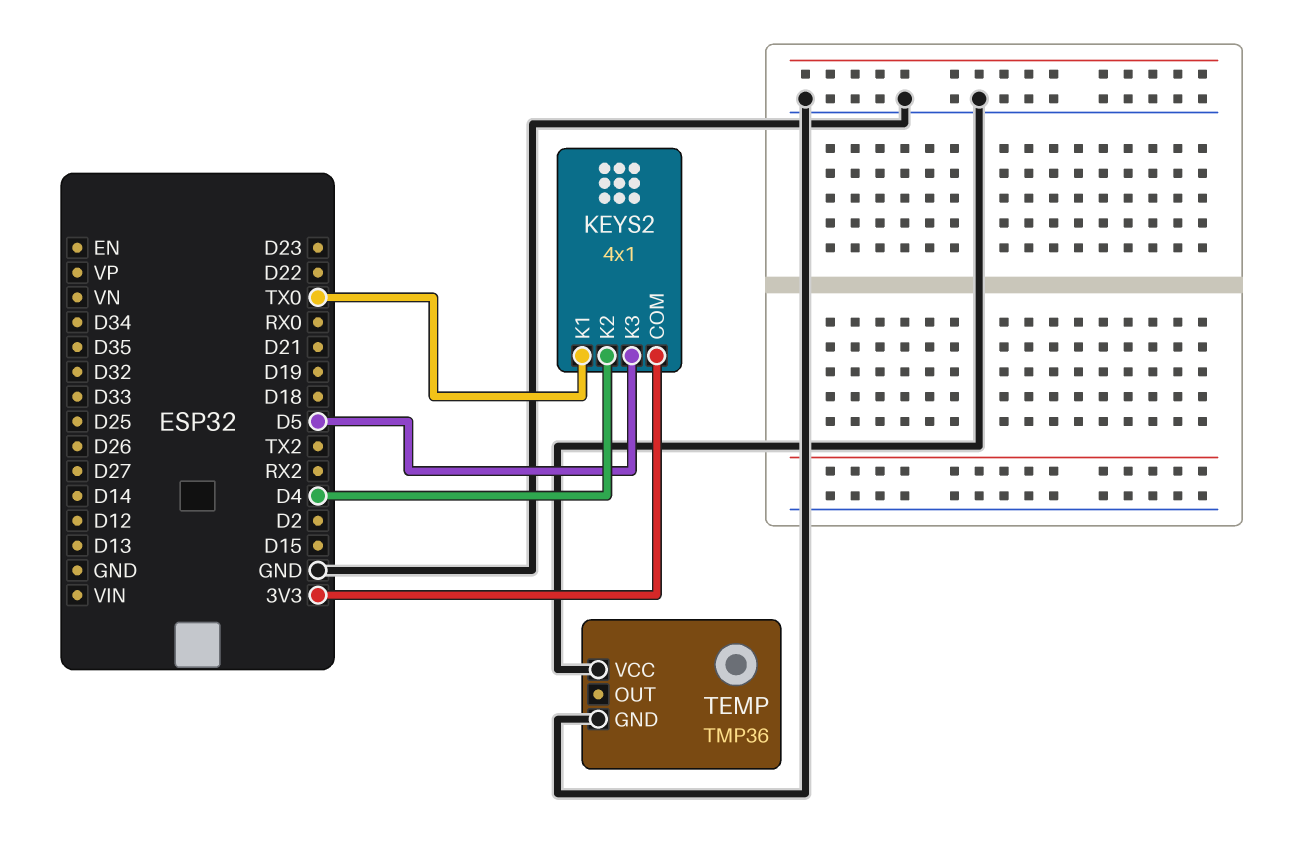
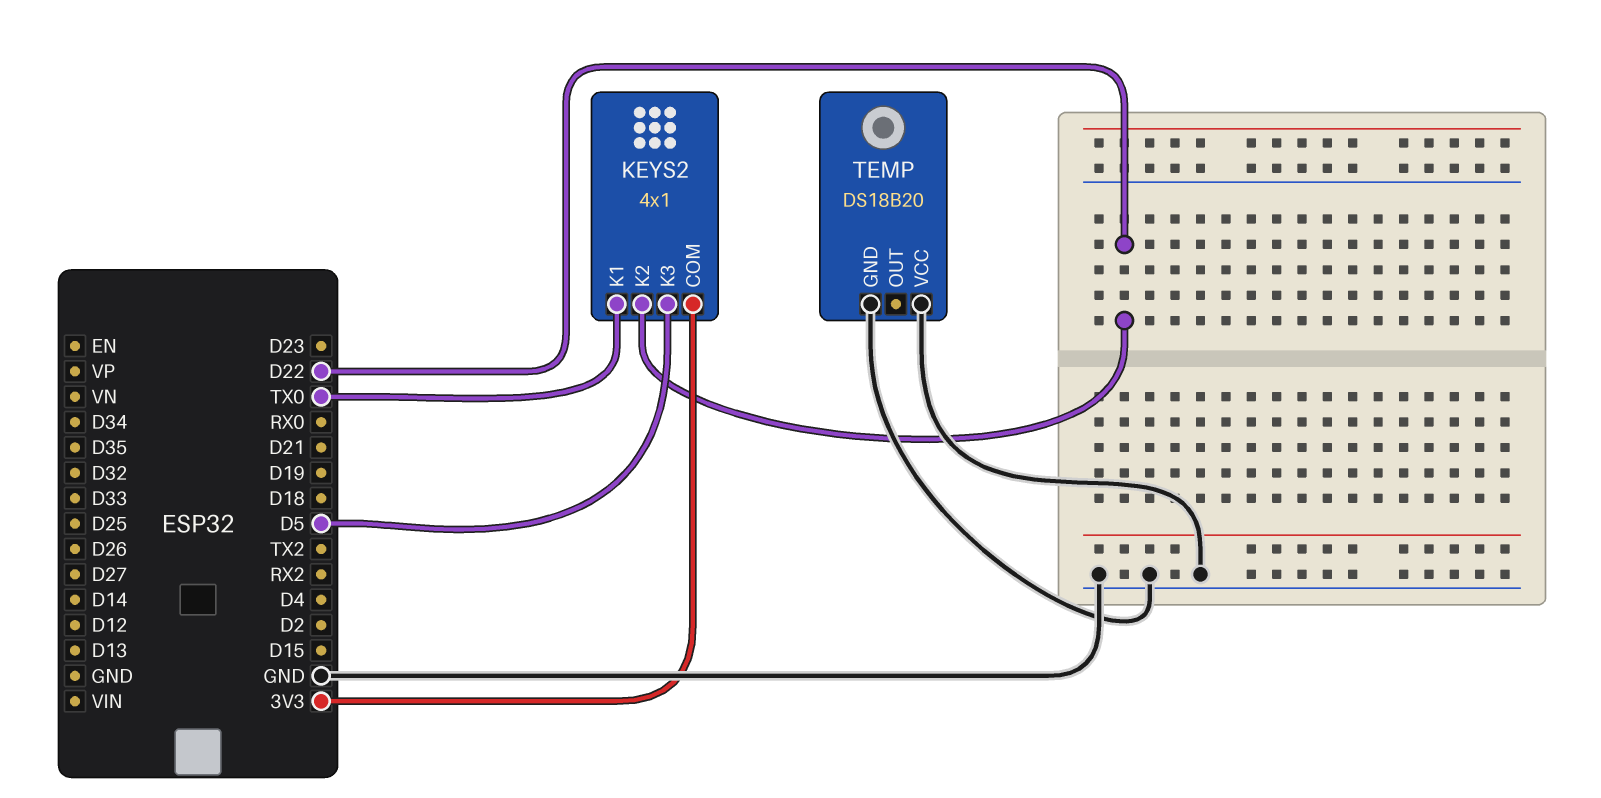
KEYS2 pin K2: D4 -> D22
TEMP: TMP36 -> DS18B20

